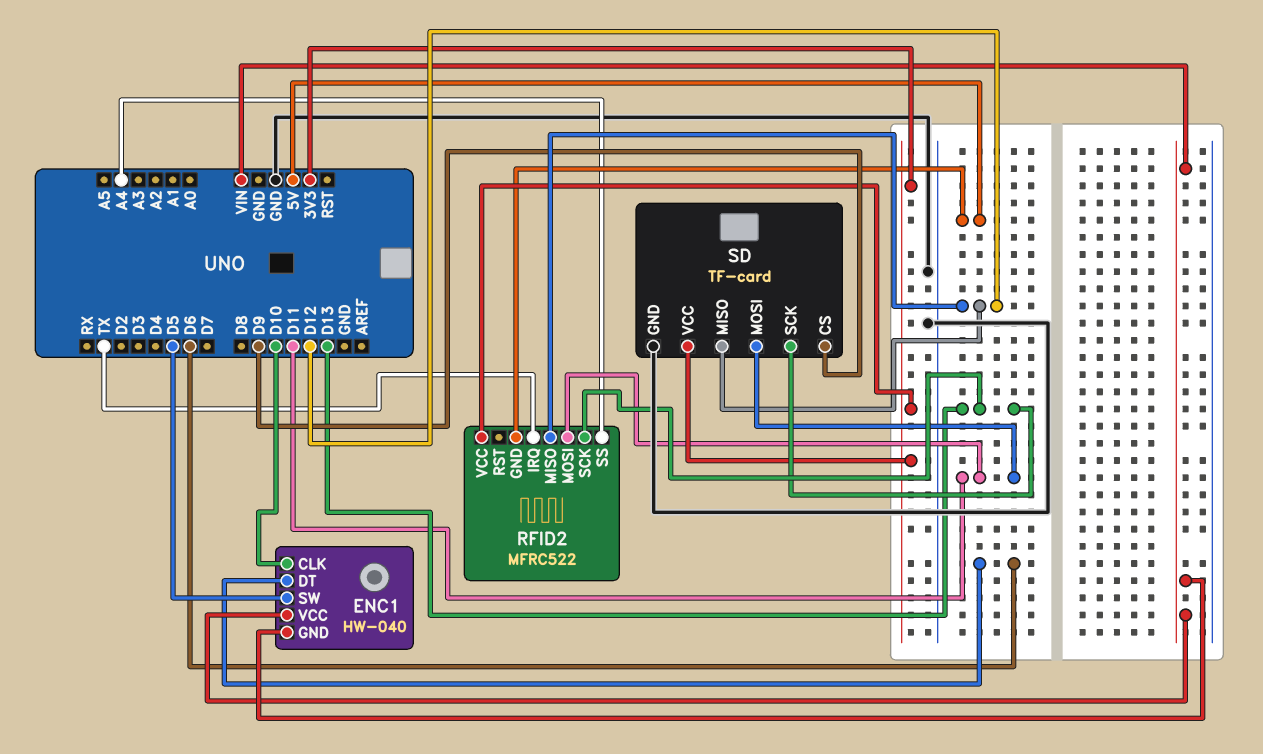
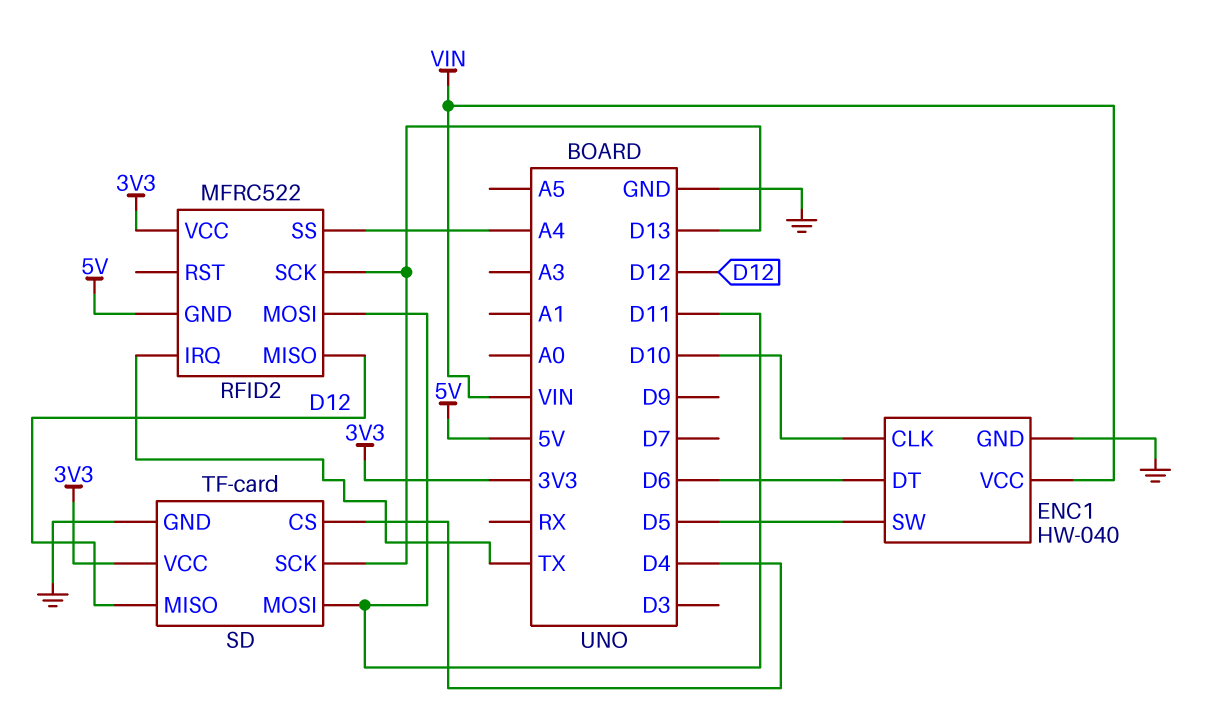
ENC1 pin GND: VIN -> GND
SD pin CS: D9 -> D4

